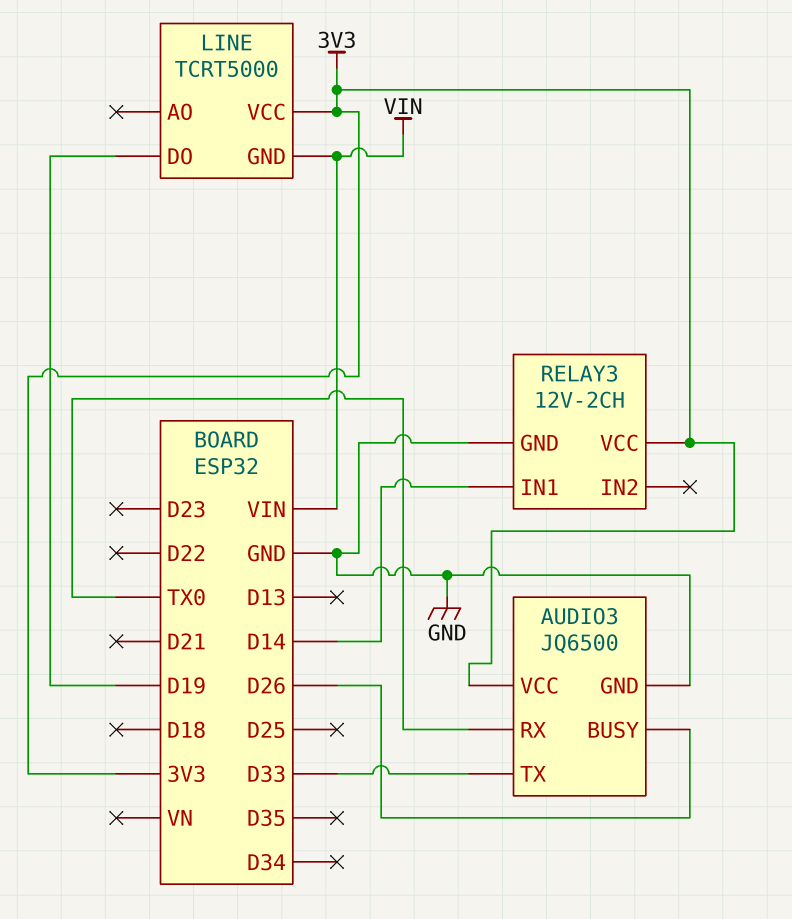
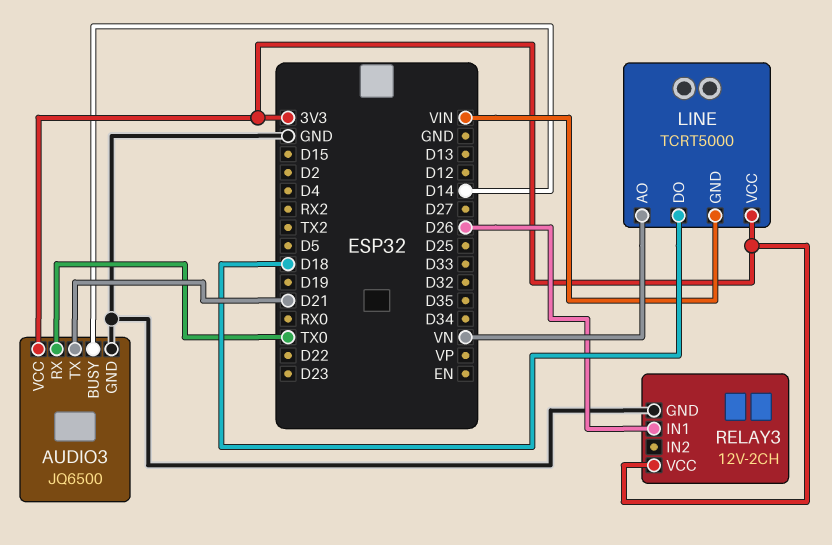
AUDIO3 pin BUSY: D26 -> D14
AUDIO3 pin TX: D33 -> D21
LINE pin AO: none -> VN
LINE pin DO: D19 -> D18
RELAY3 pin IN1: D14 -> D26

